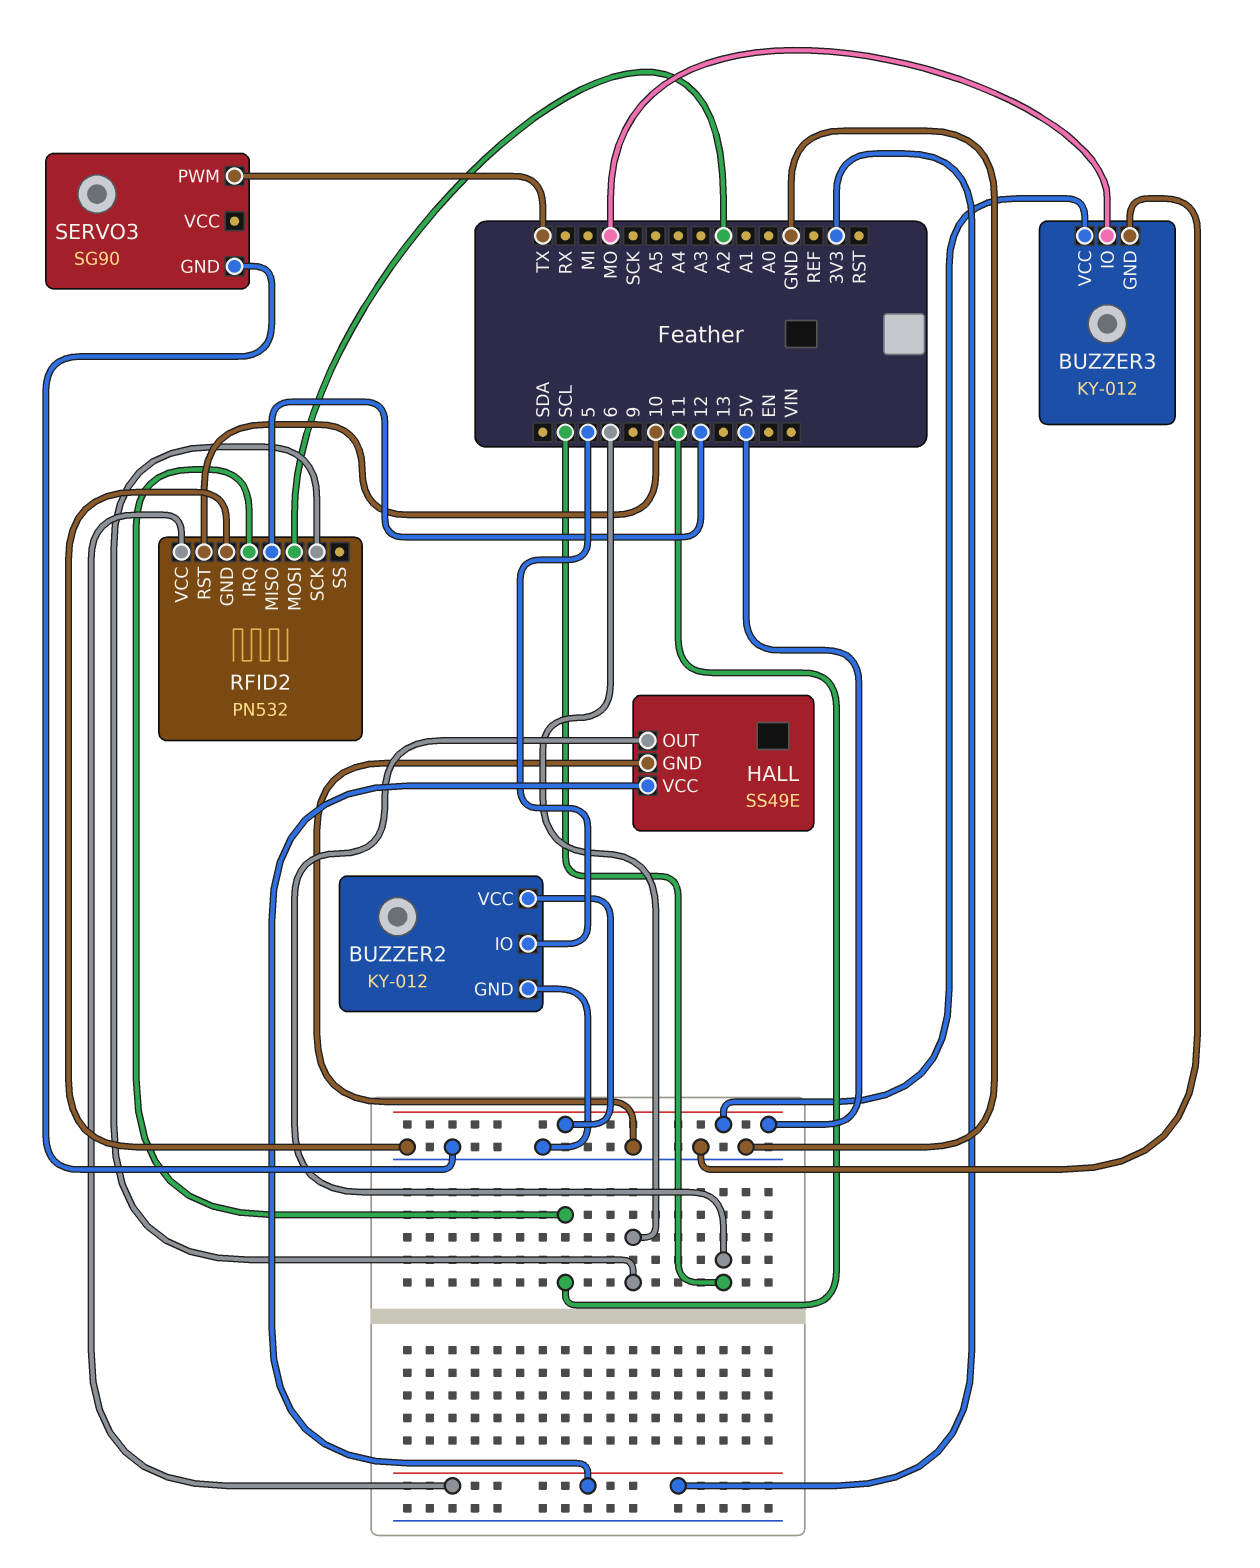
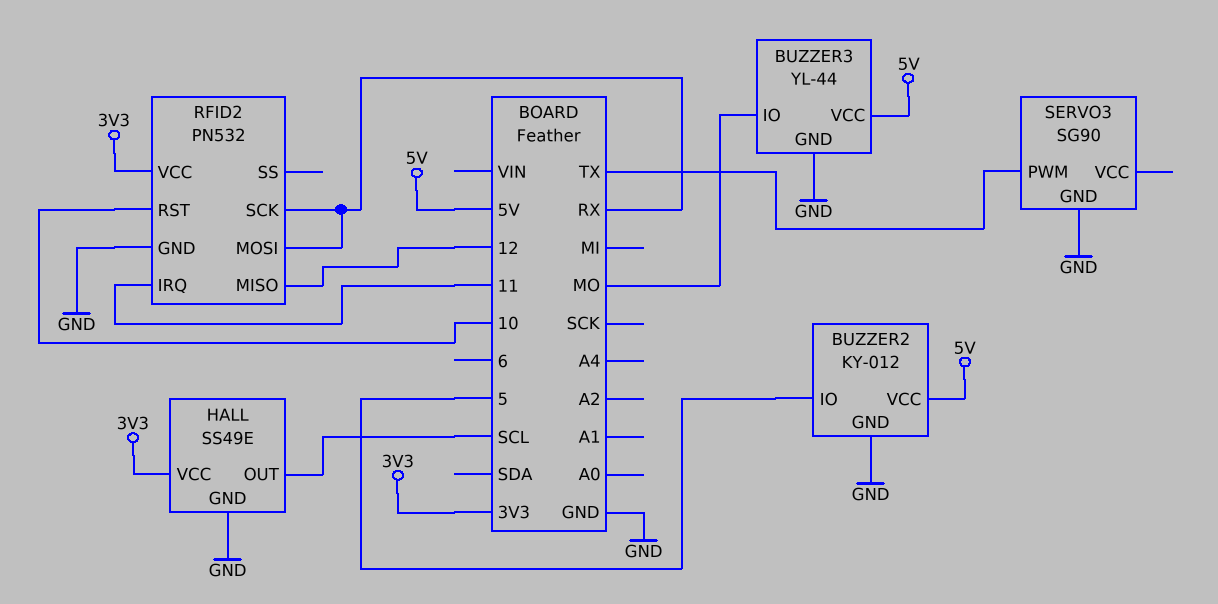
BUZZER3: KY-012 -> YL-44
RFID2 pin MOSI: A2 -> RX
RFID2 pin SCK: 6 -> RX

